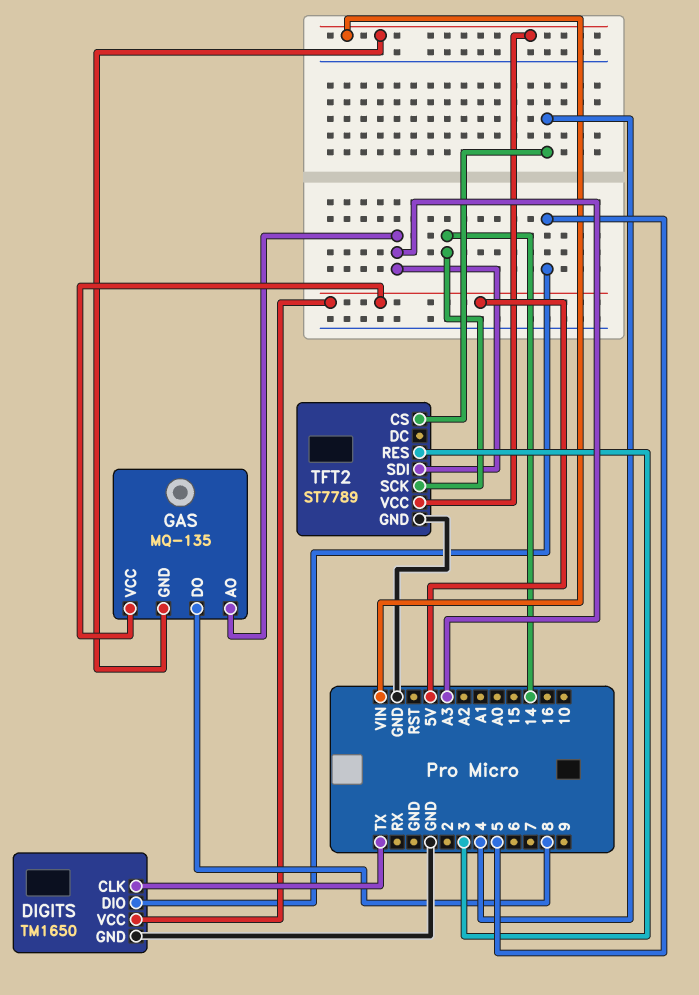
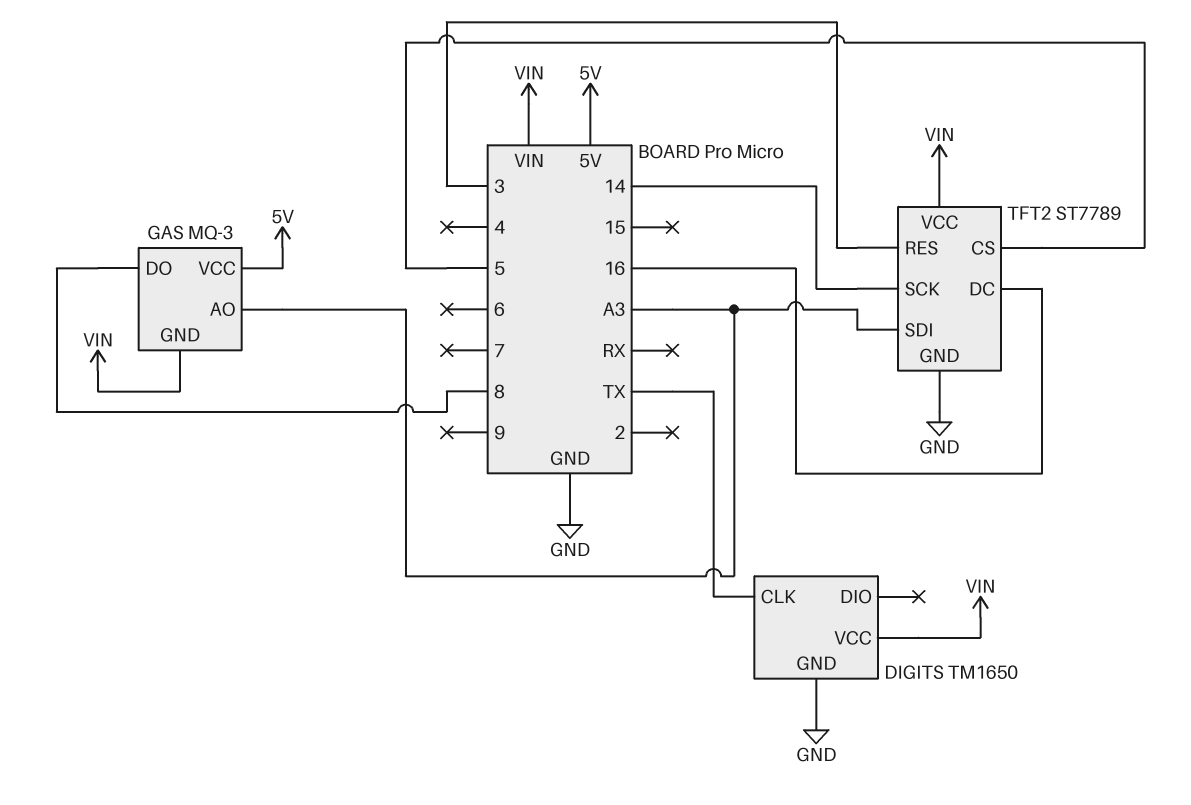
DIGITS pin DIO: 5 -> none
DIGITS pin VCC: 5V -> VIN
GAS: MQ-135 -> MQ-3
TFT2 pin CS: 4 -> 5
TFT2 pin DC: none -> 16

